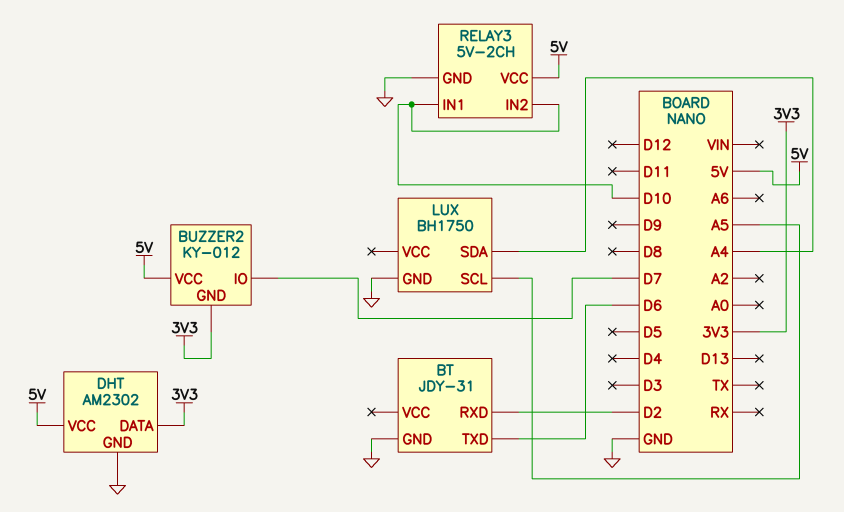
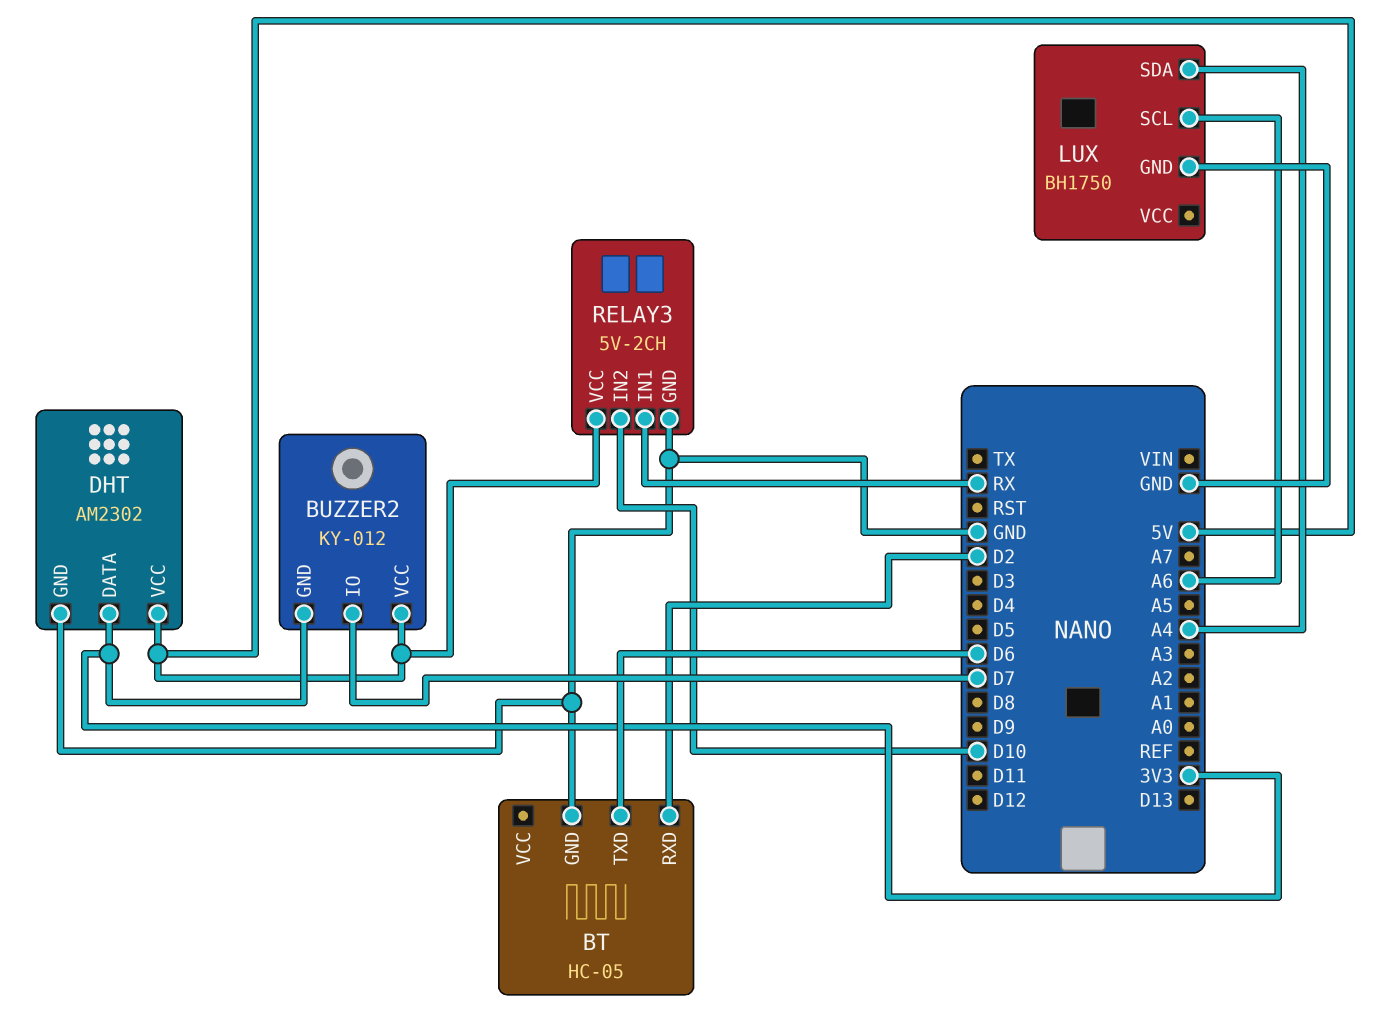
BT: JDY-31 -> HC-05
LUX pin SCL: A5 -> A6
RELAY3 pin IN1: D10 -> RX

